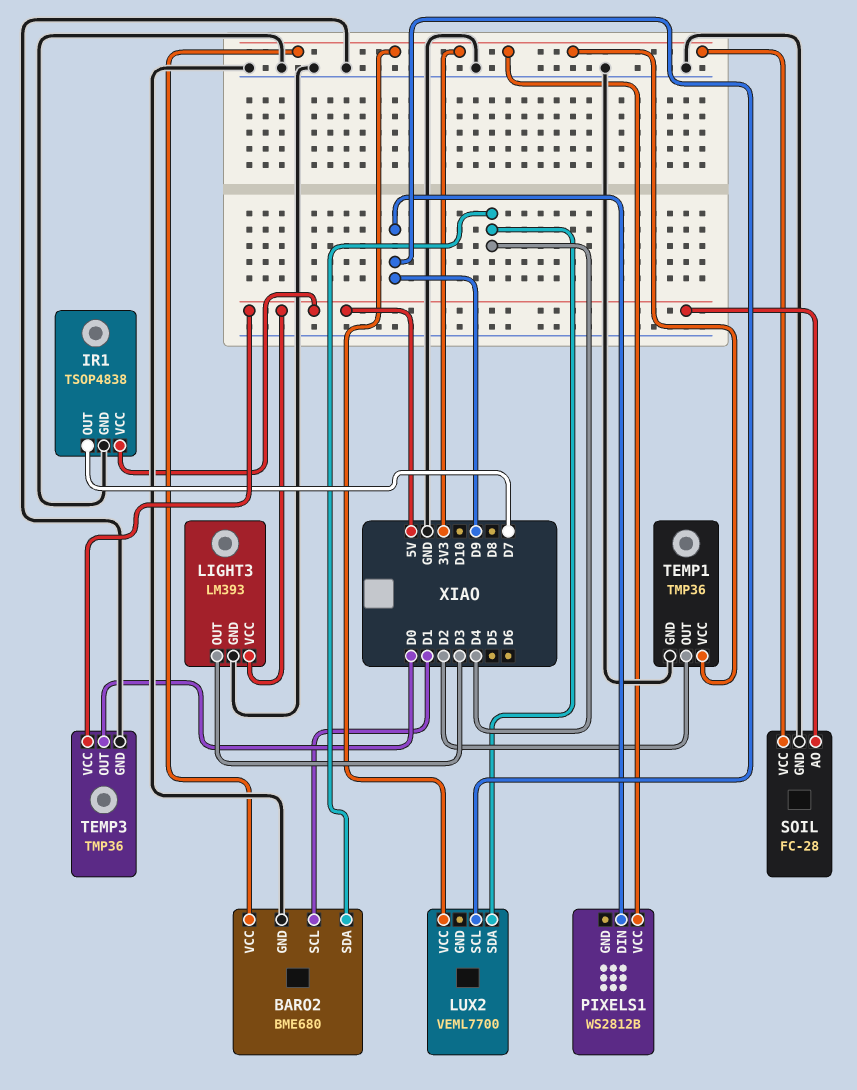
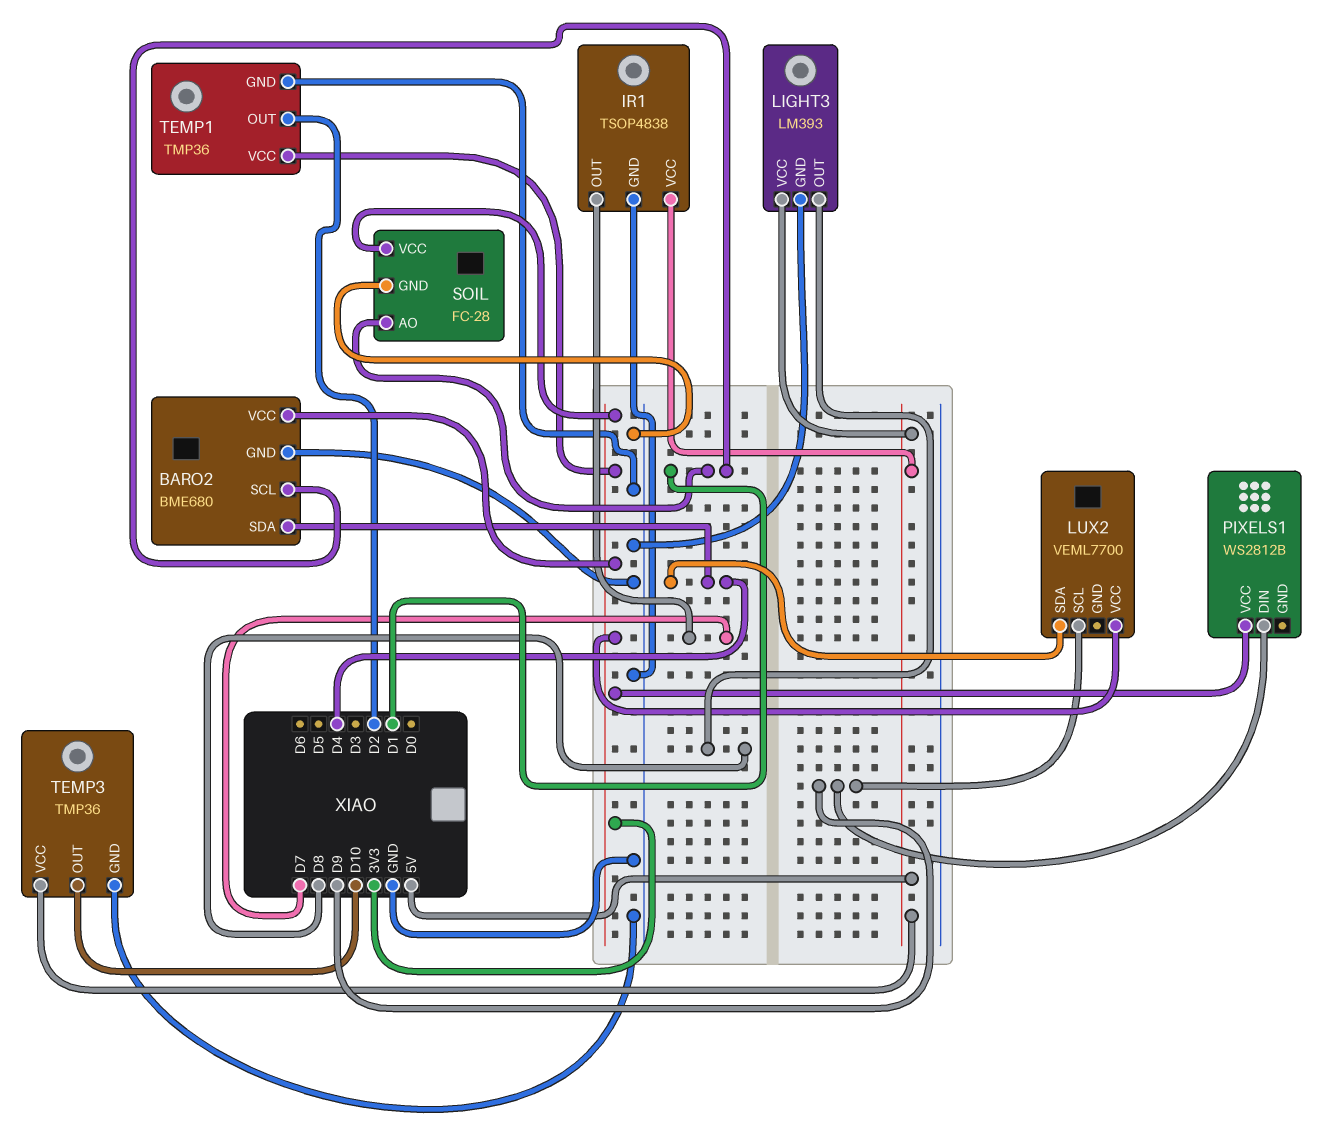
LIGHT3 pin OUT: D3 -> D8
SOIL pin AO: 5V -> D1
TEMP3 pin OUT: D0 -> D10

